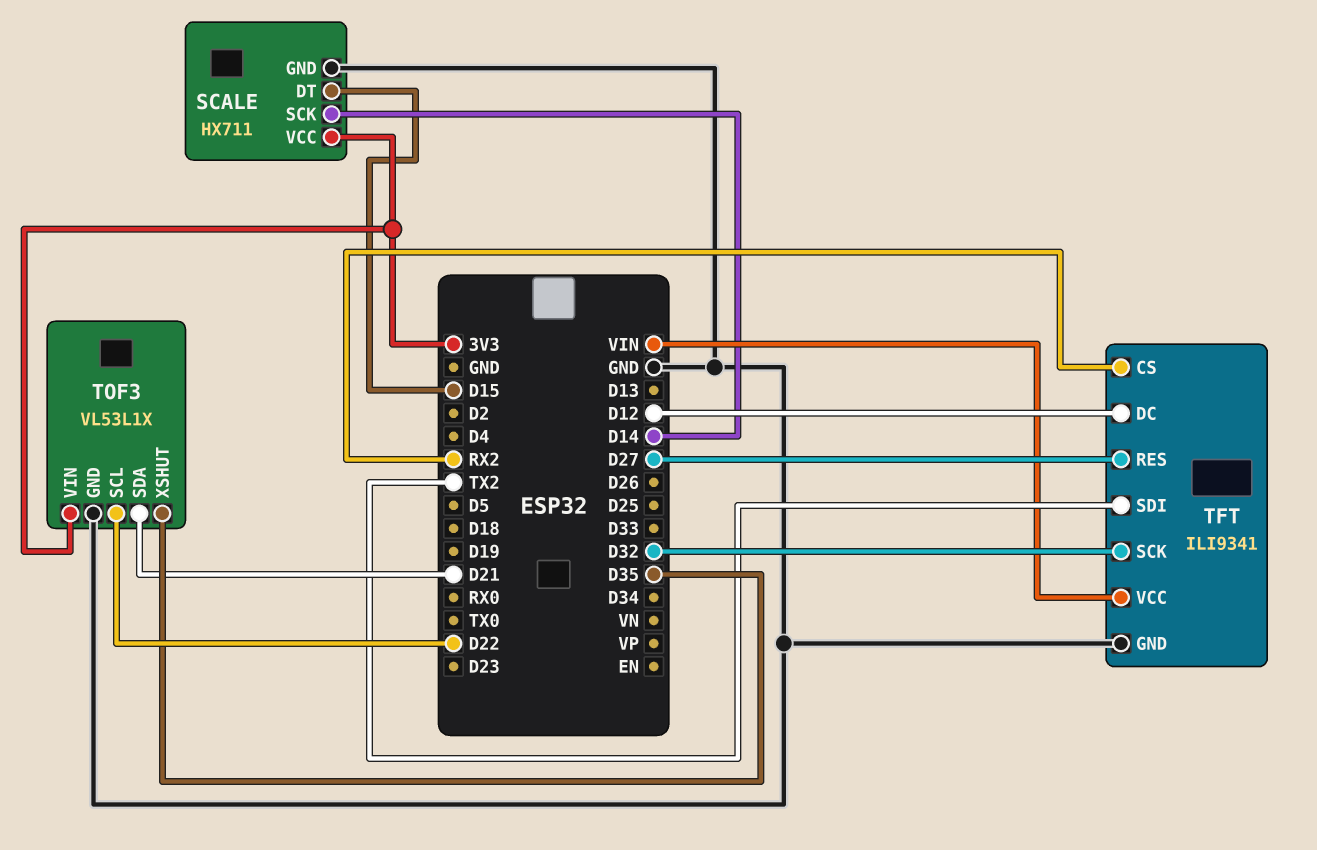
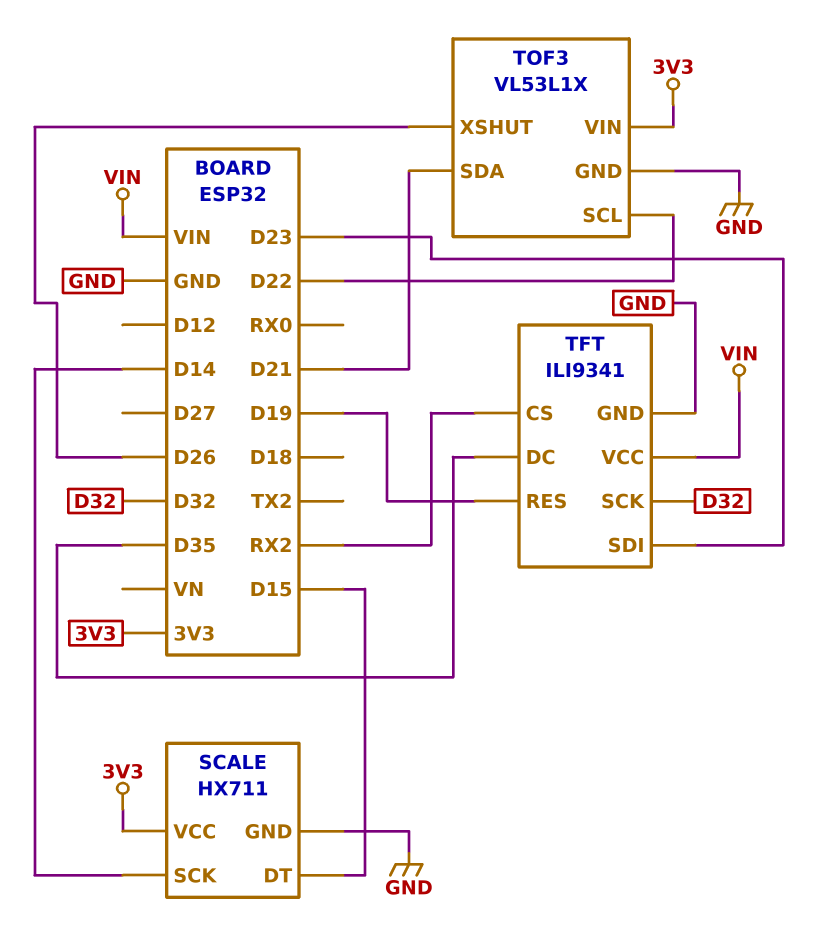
TFT pin DC: D12 -> D35
TFT pin RES: D27 -> D19
TFT pin SDI: TX2 -> D23
TOF3 pin XSHUT: D35 -> D26

